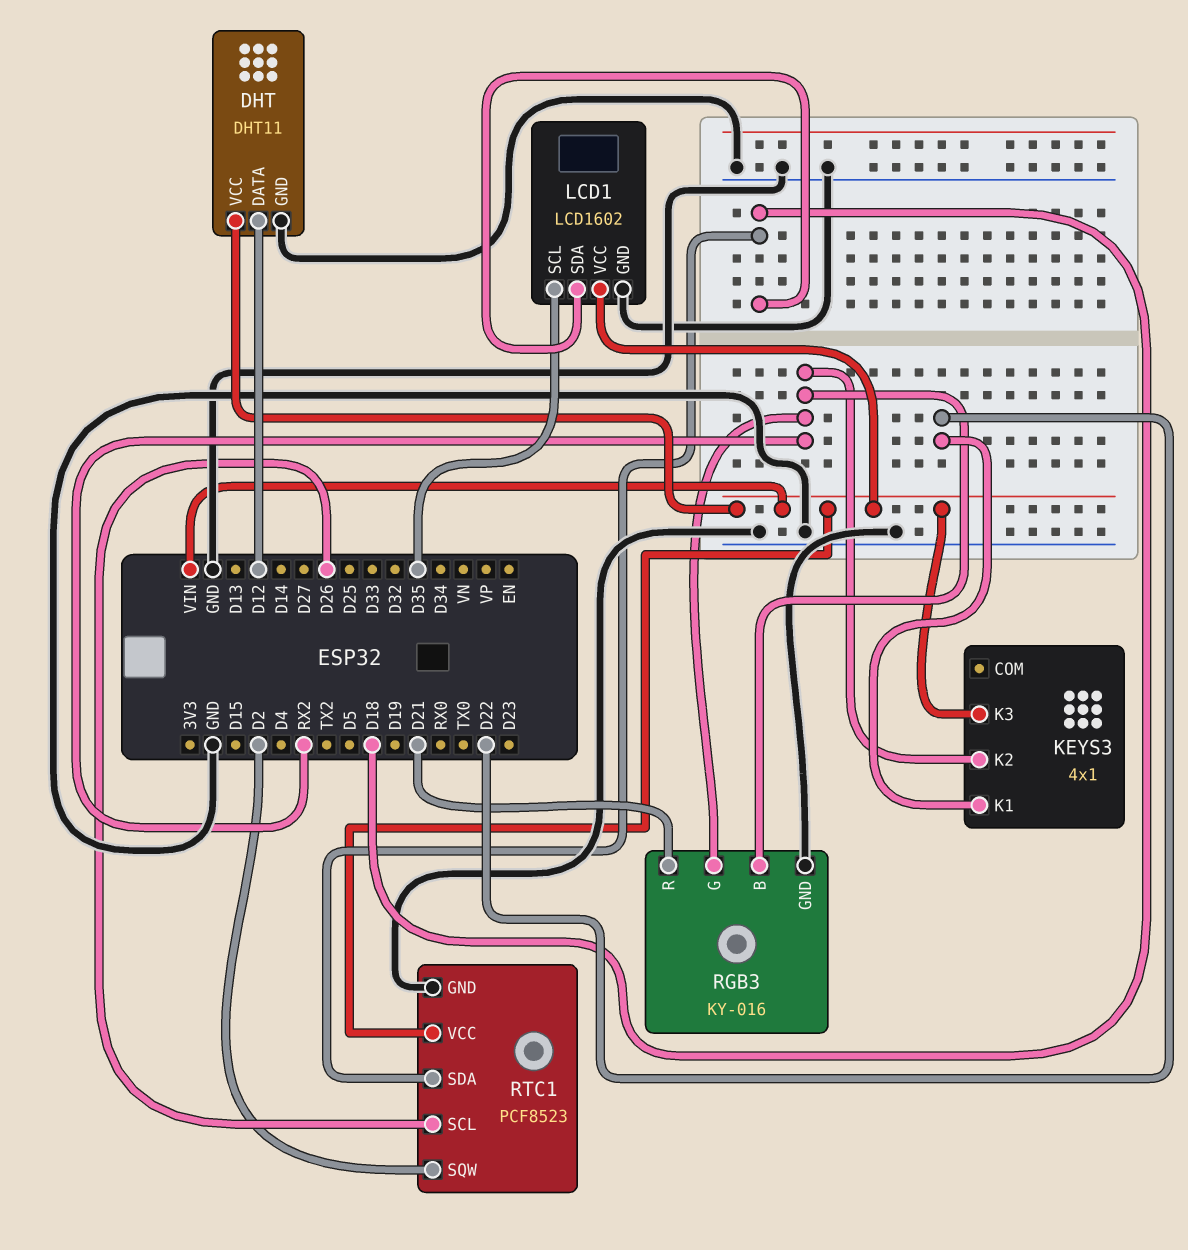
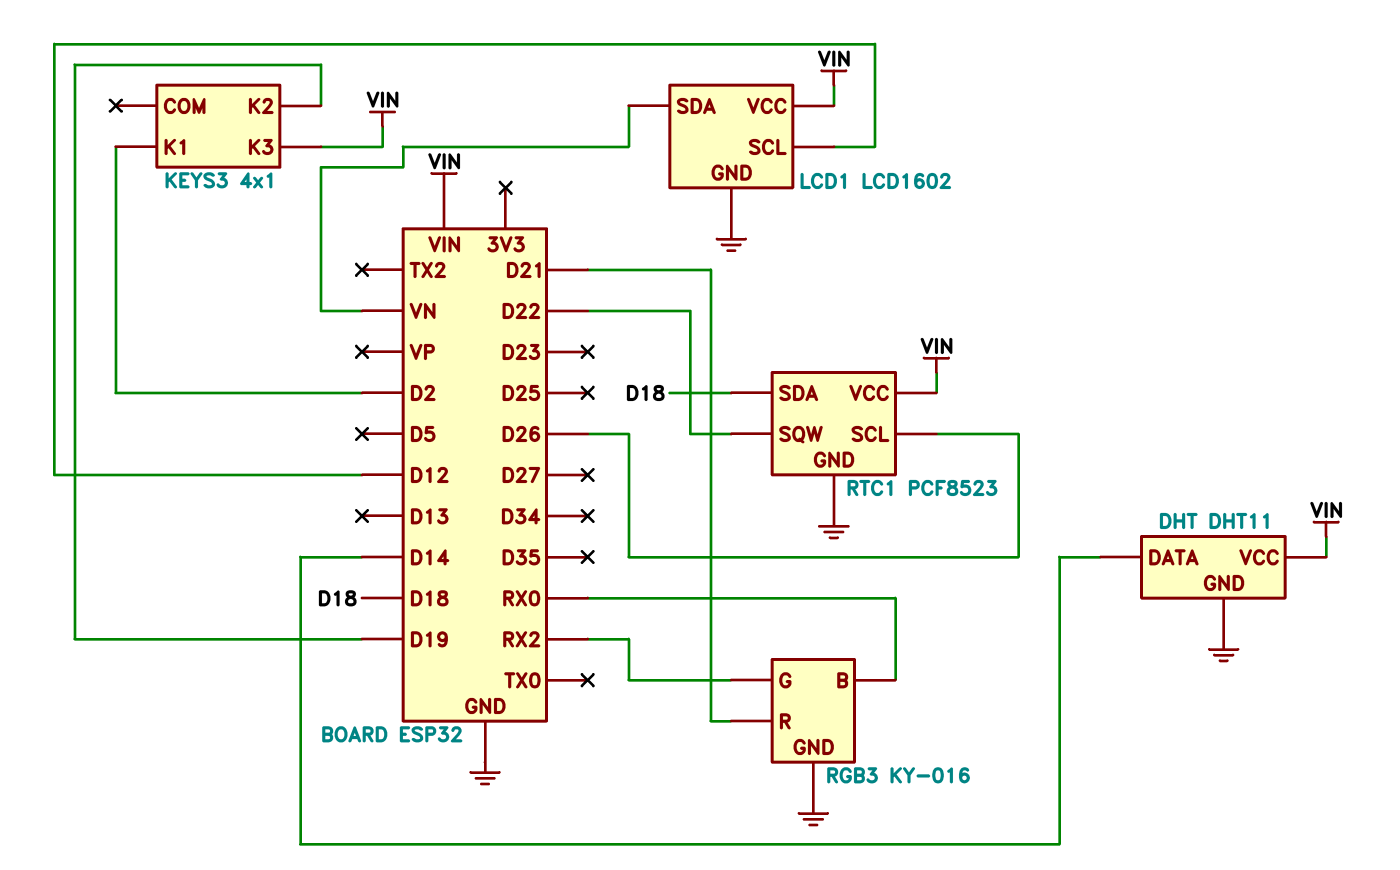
DHT pin DATA: D12 -> D14
KEYS3 pin K1: D22 -> D2
KEYS3 pin K2: RX2 -> D19
LCD1 pin SCL: D35 -> D12
LCD1 pin SDA: D18 -> VN
RGB3 pin B: RX2 -> RX0
RTC1 pin SQW: D2 -> D22

